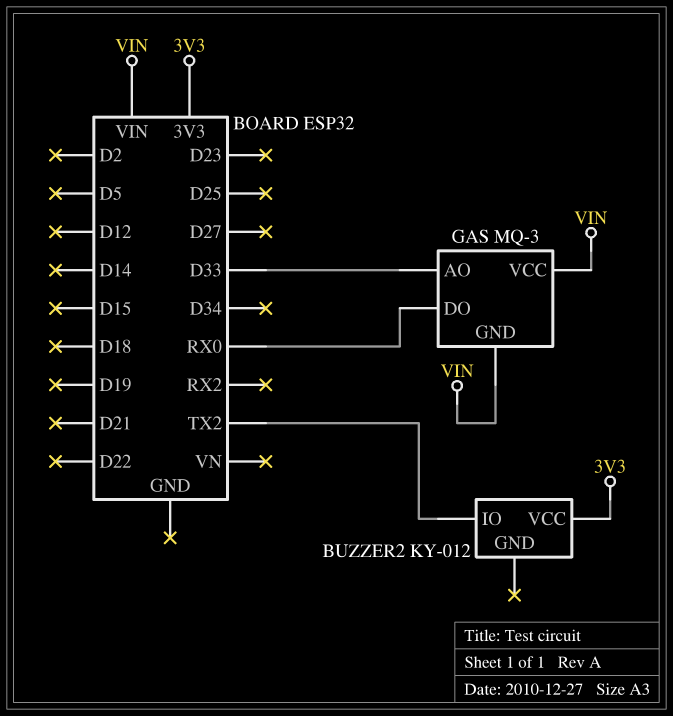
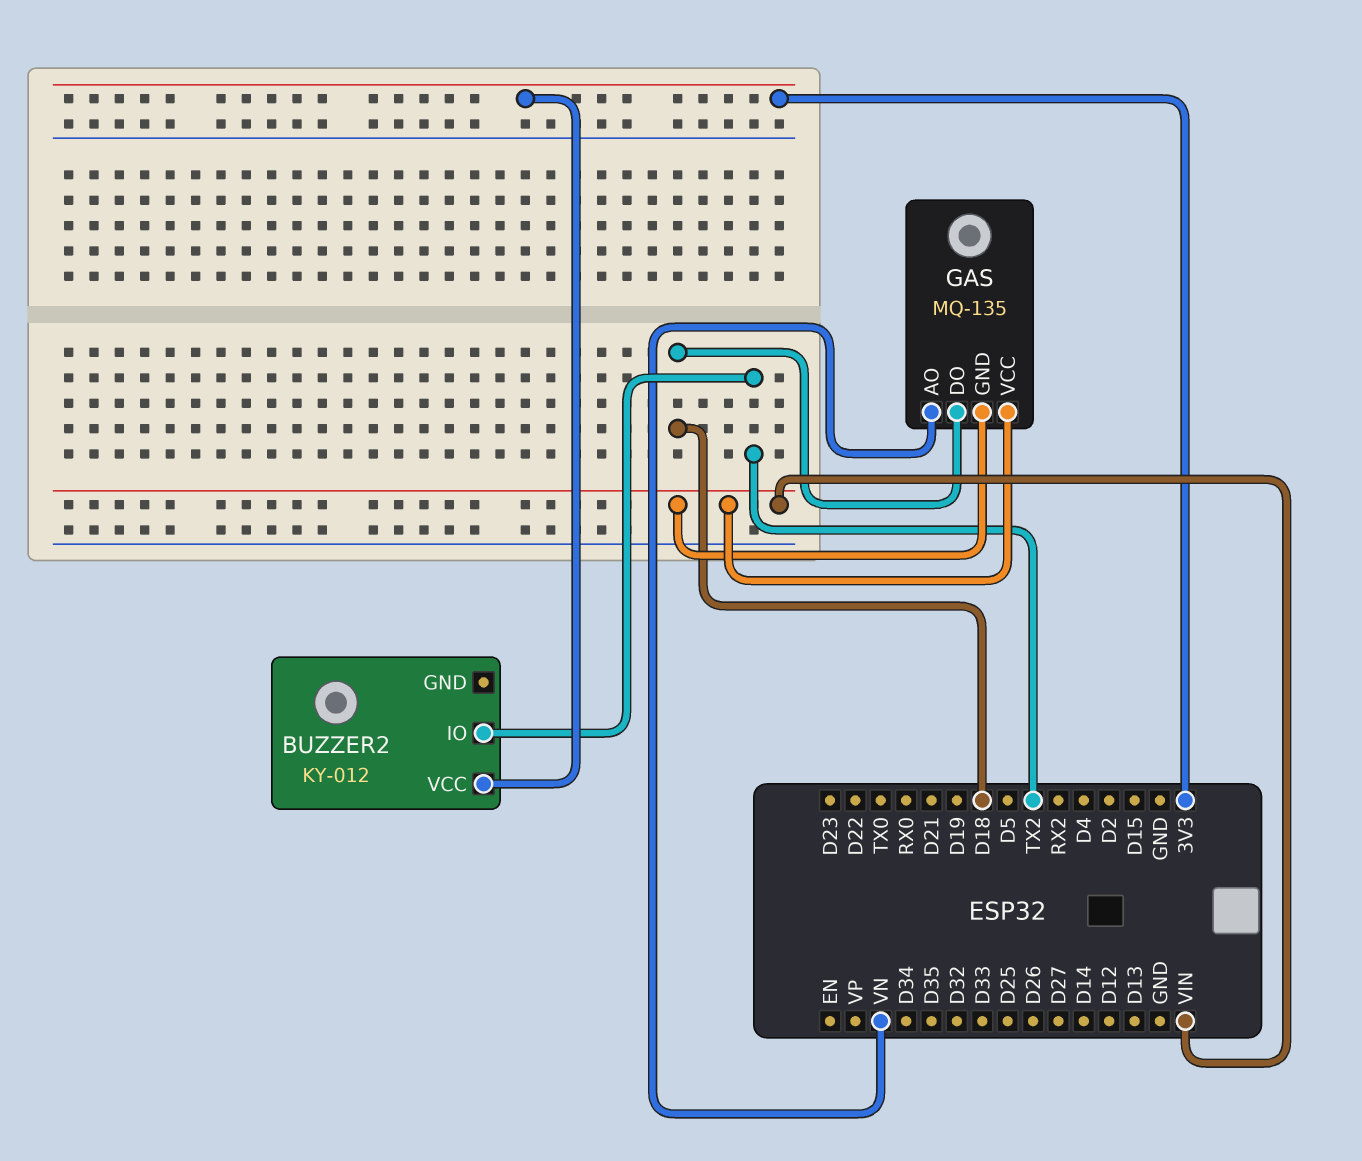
GAS: MQ-3 -> MQ-135
GAS pin AO: D33 -> VN
GAS pin DO: RX0 -> D18

